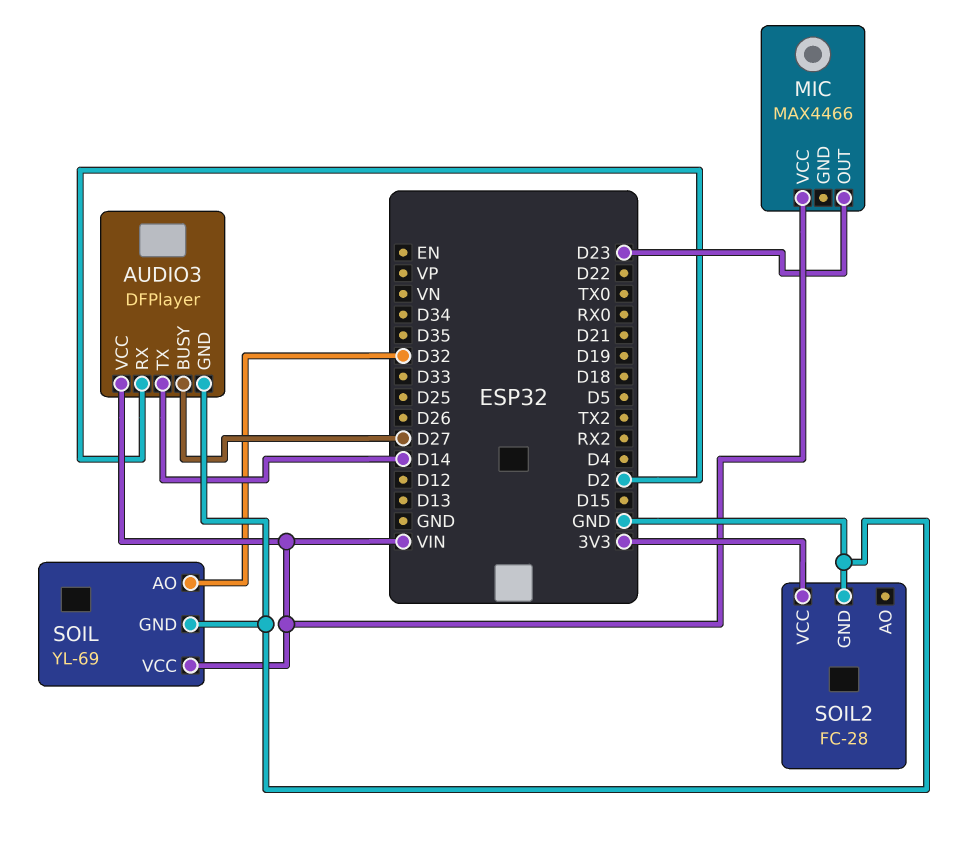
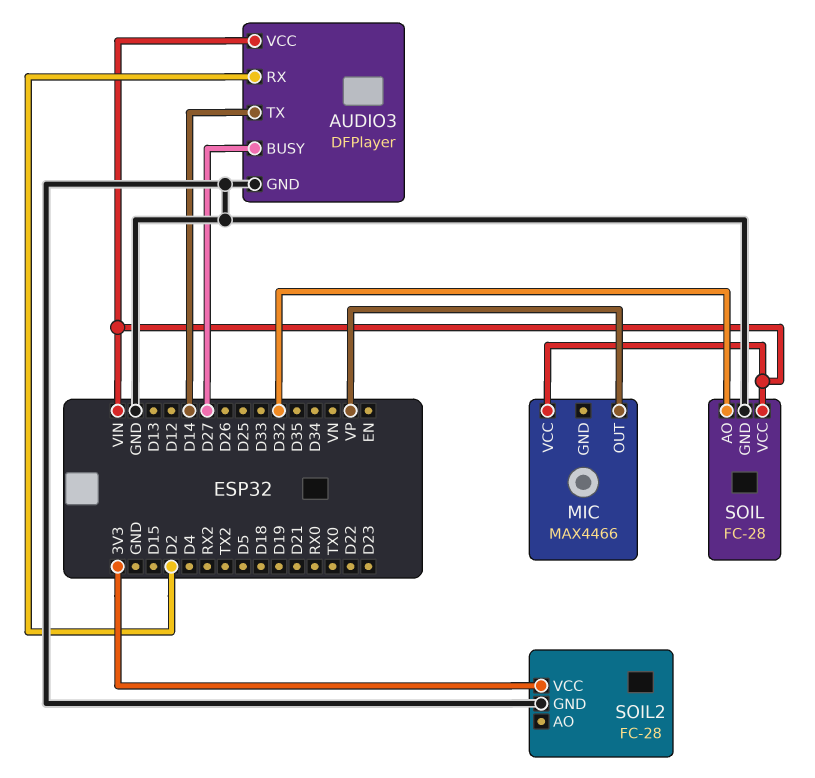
MIC pin OUT: D23 -> VP
SOIL: YL-69 -> FC-28

